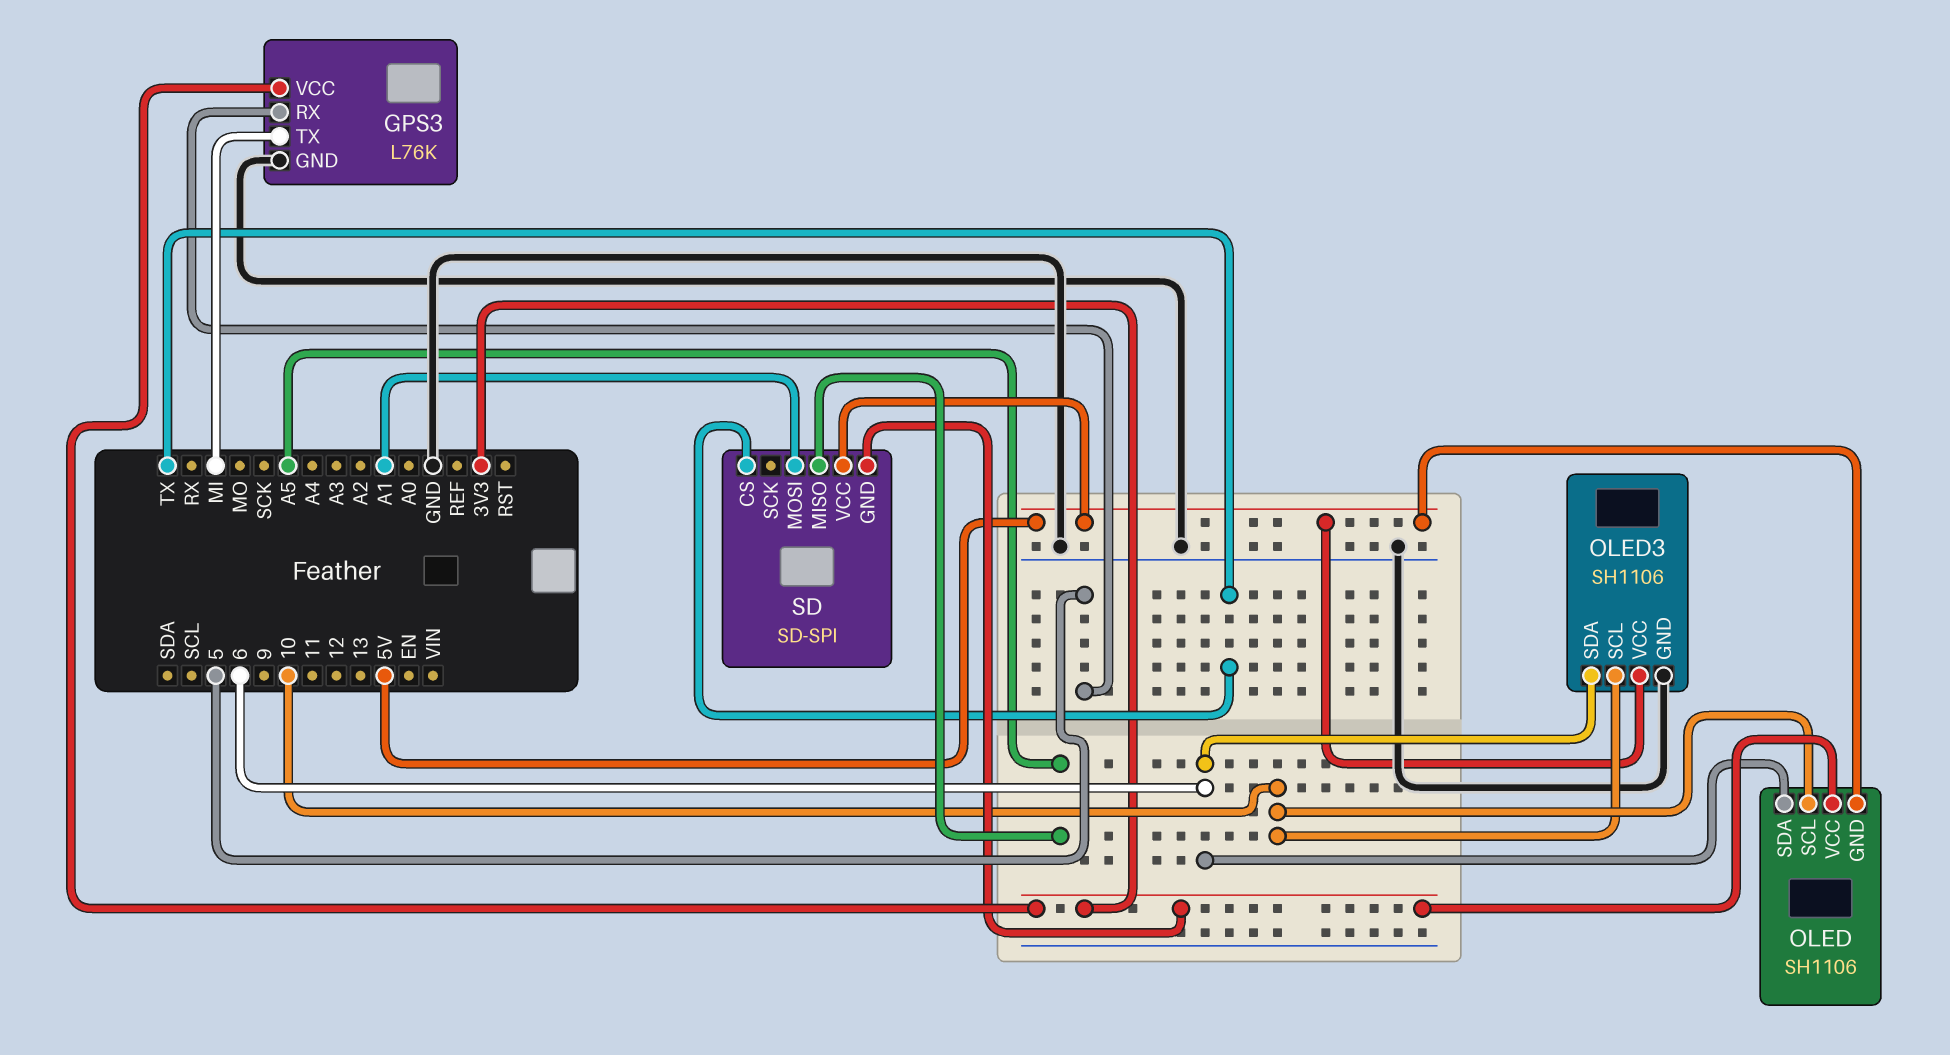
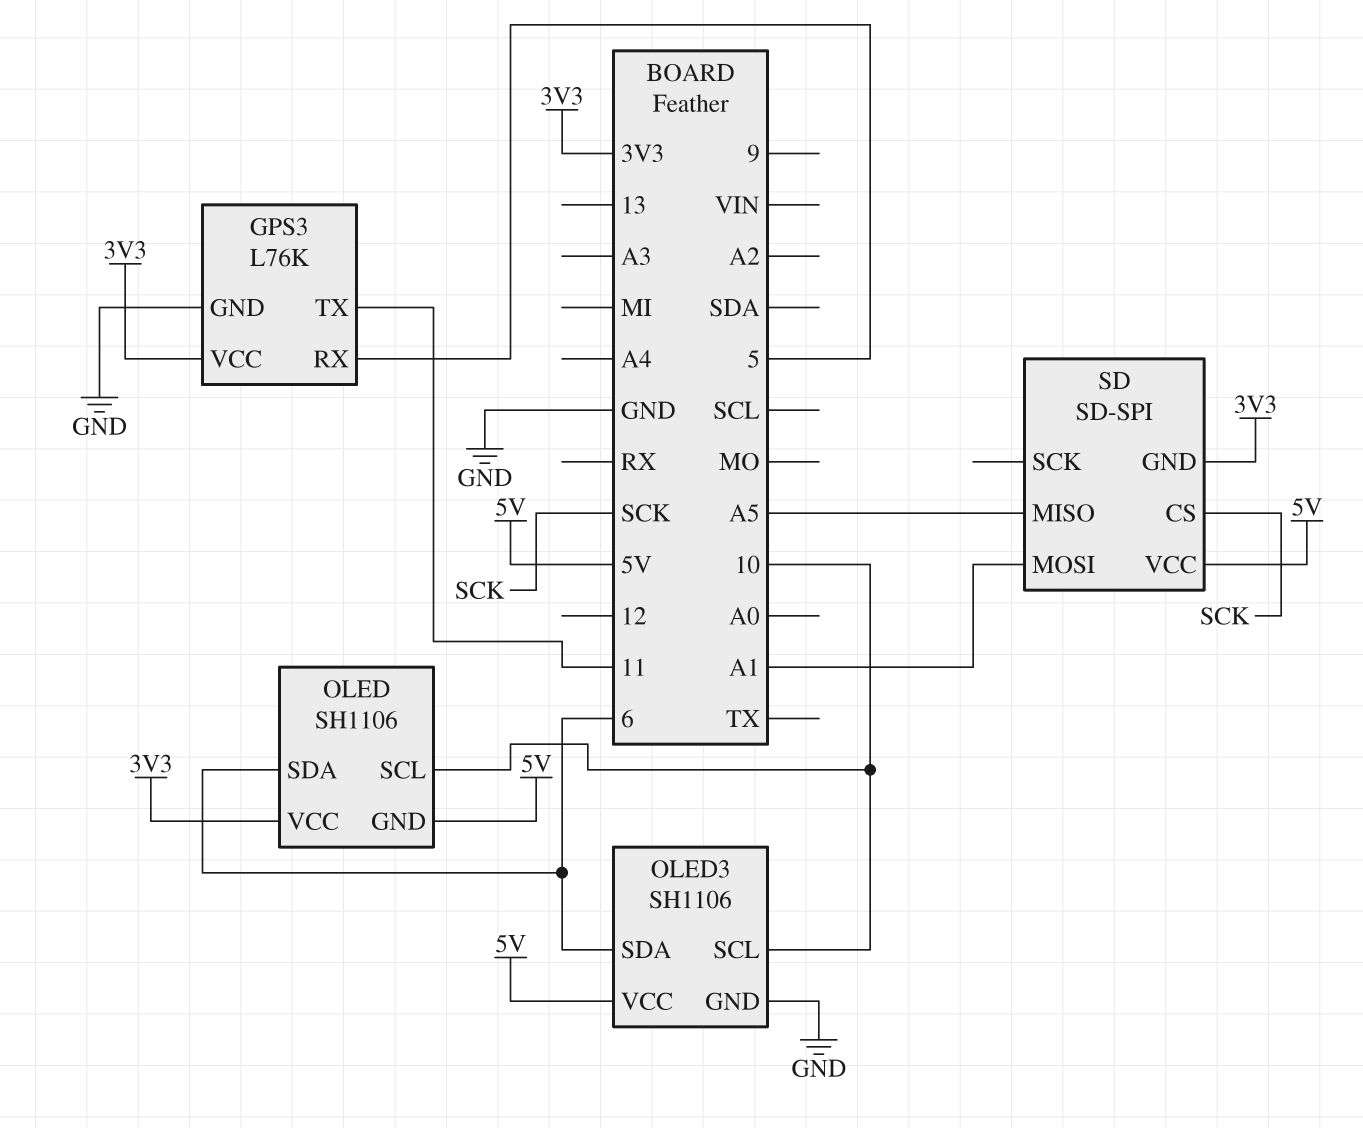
GPS3 pin TX: MI -> 11
SD pin CS: TX -> SCK

